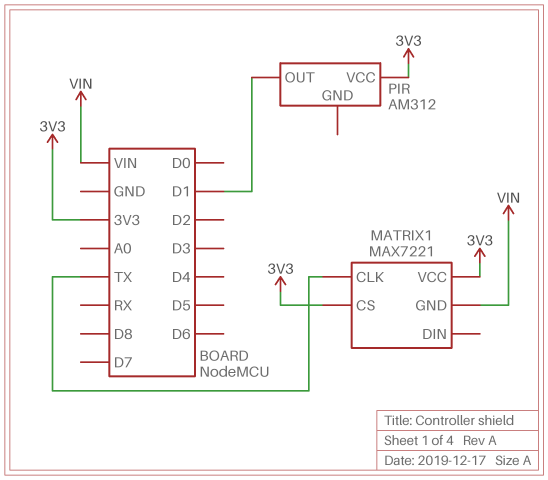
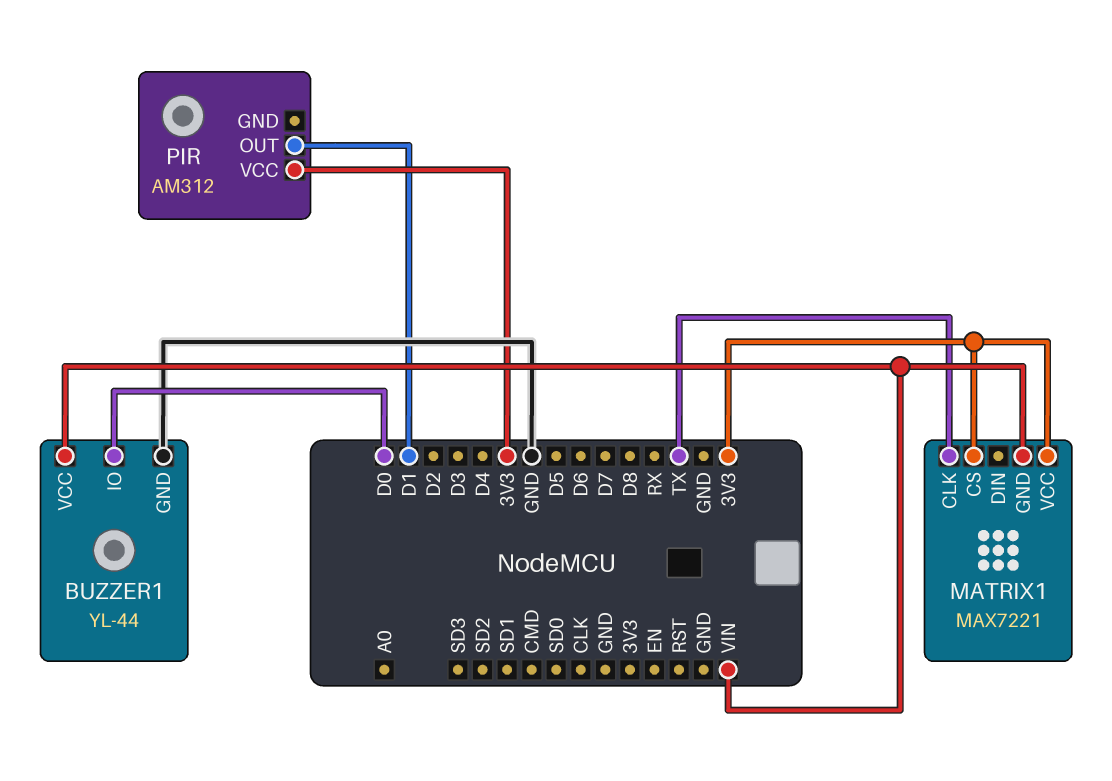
BUZZER1: none -> YL-44
BUZZER1 pin GND: none -> GND
BUZZER1 pin IO: none -> D0
BUZZER1 pin VCC: none -> VIN

